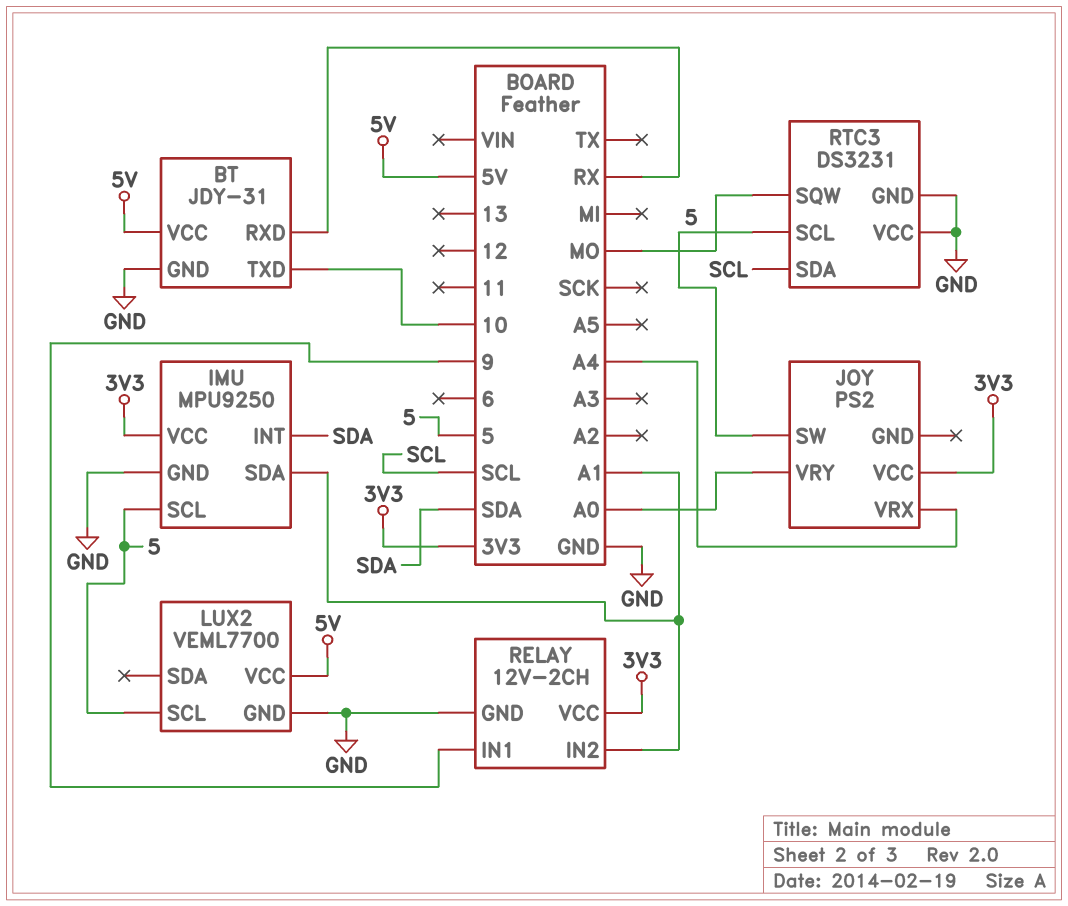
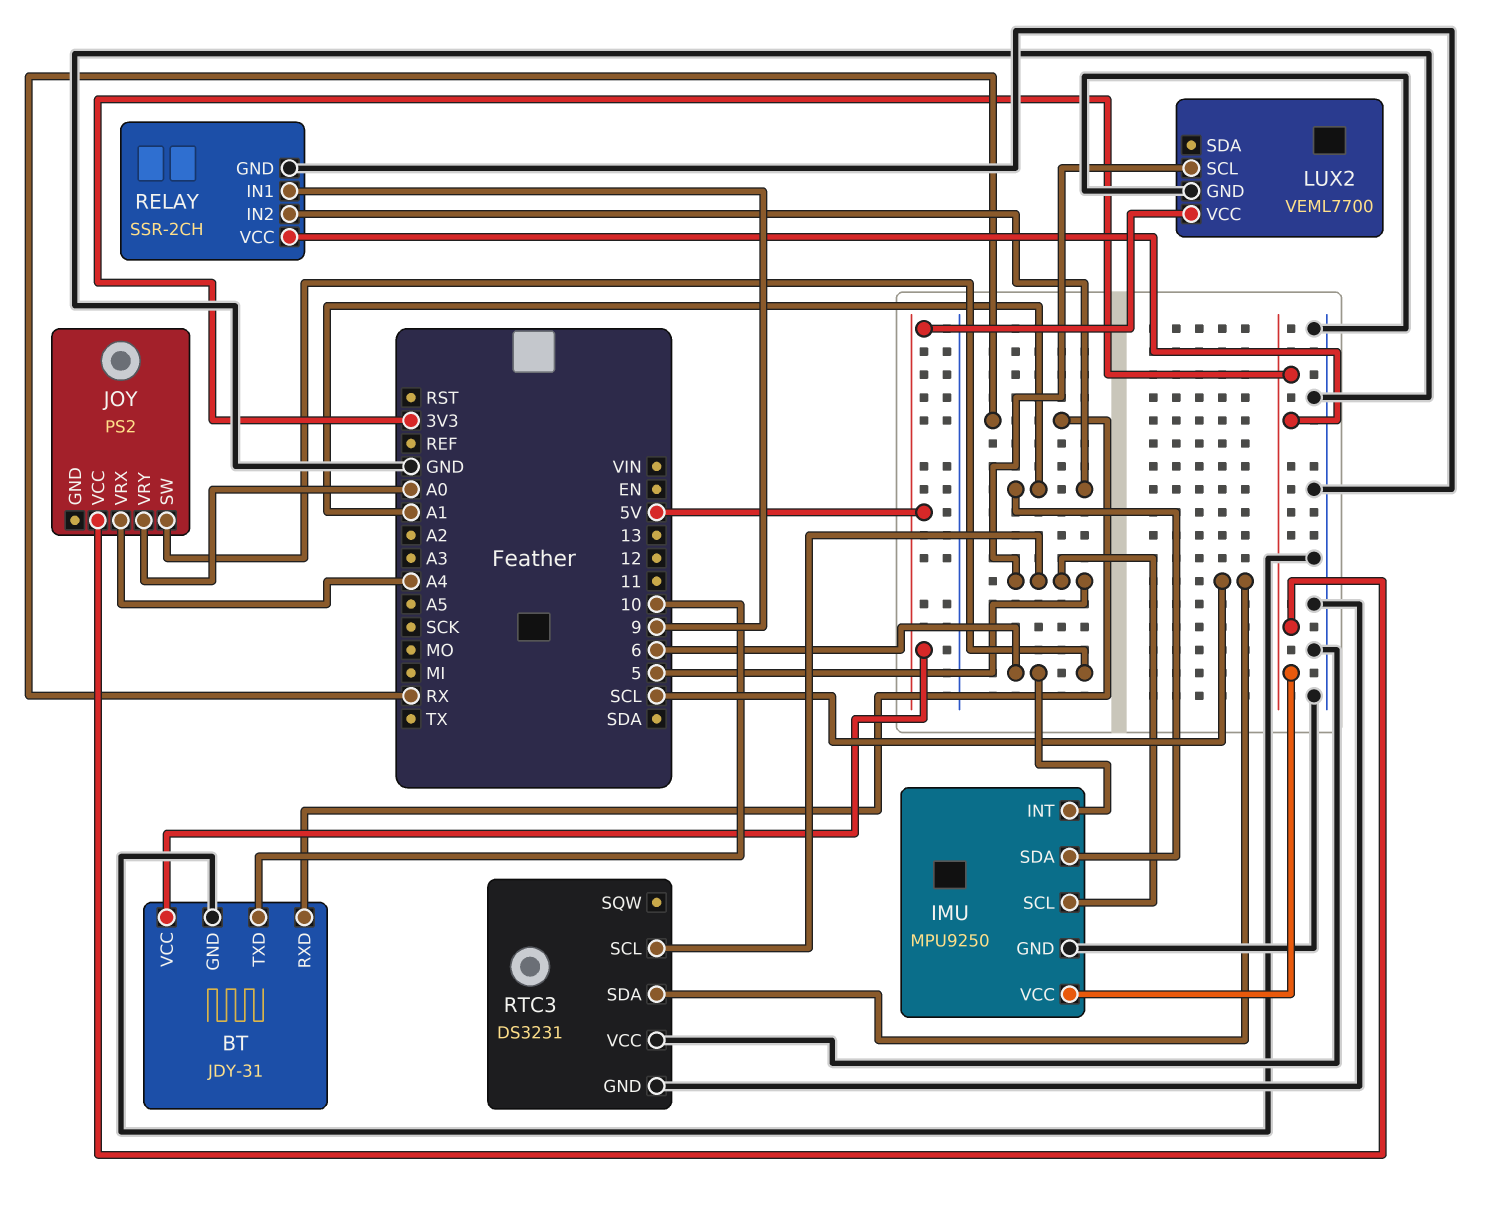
IMU pin INT: SDA -> 6
JOY pin SW: 5 -> 6
RELAY: 12V-2CH -> SSR-2CH
RTC3 pin SQW: MO -> none

